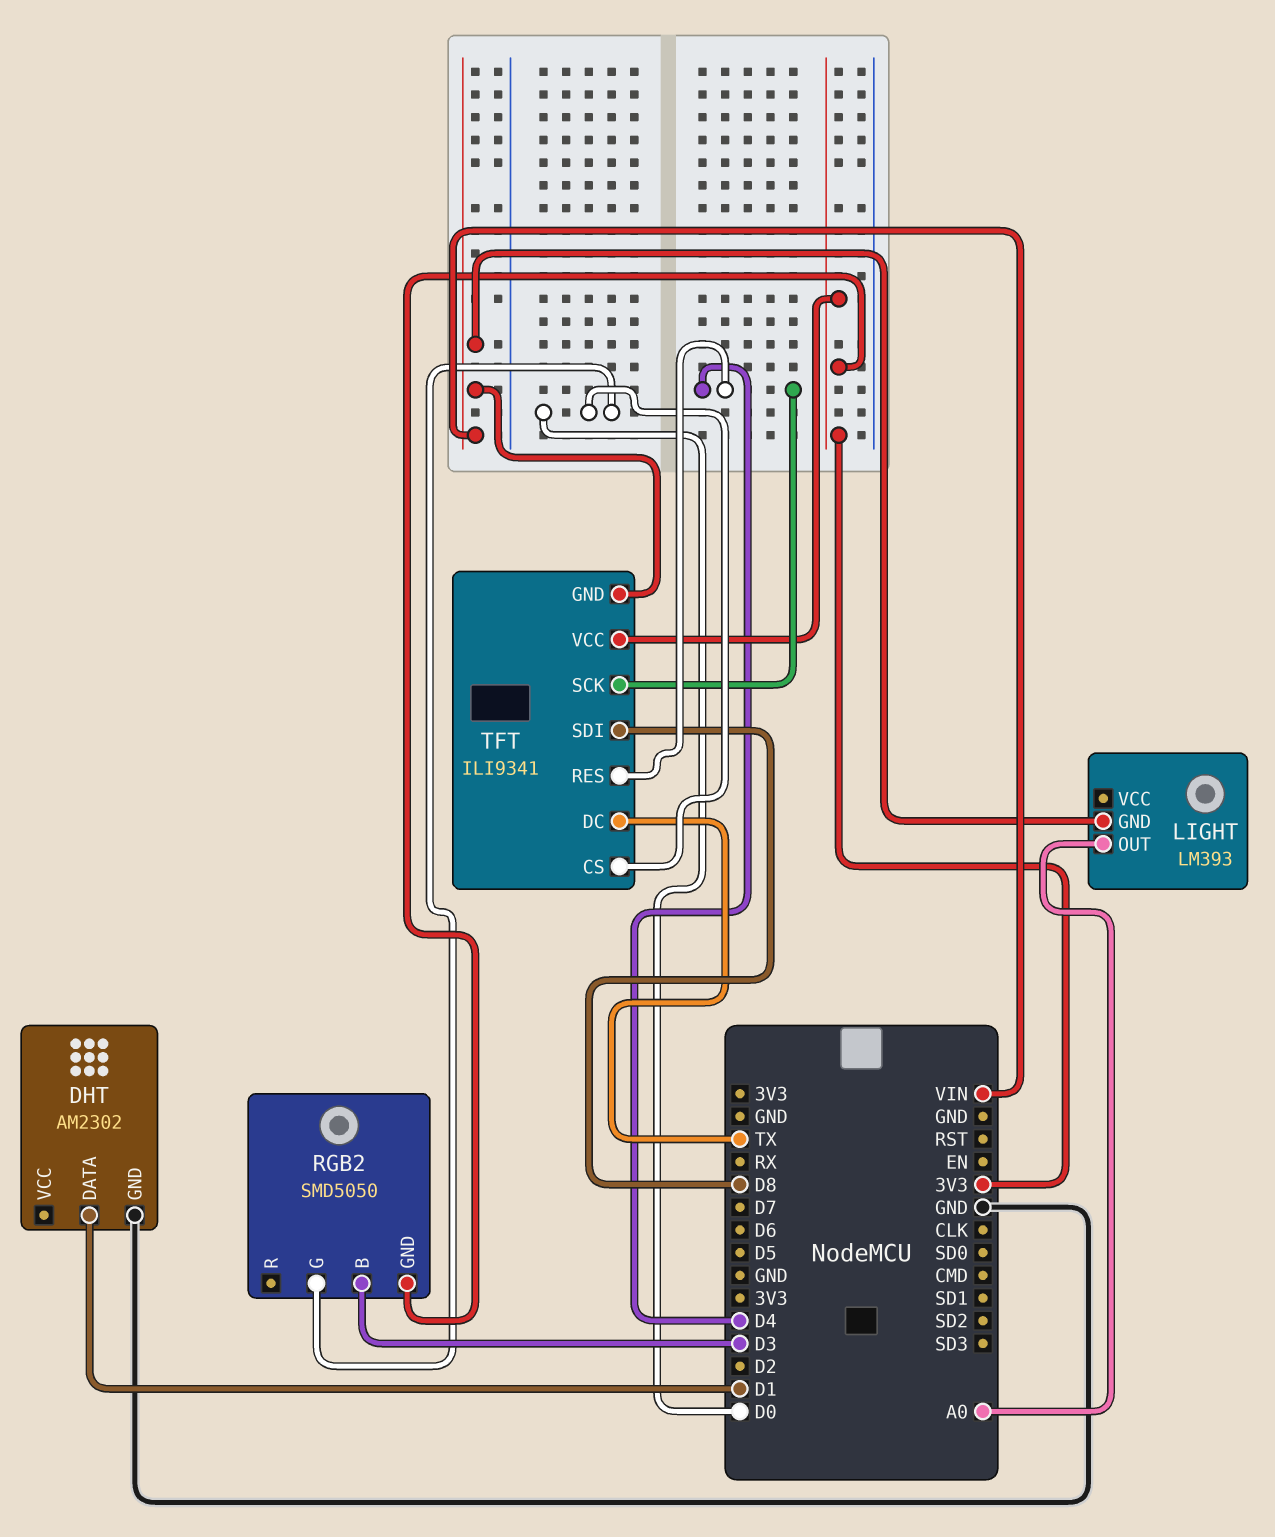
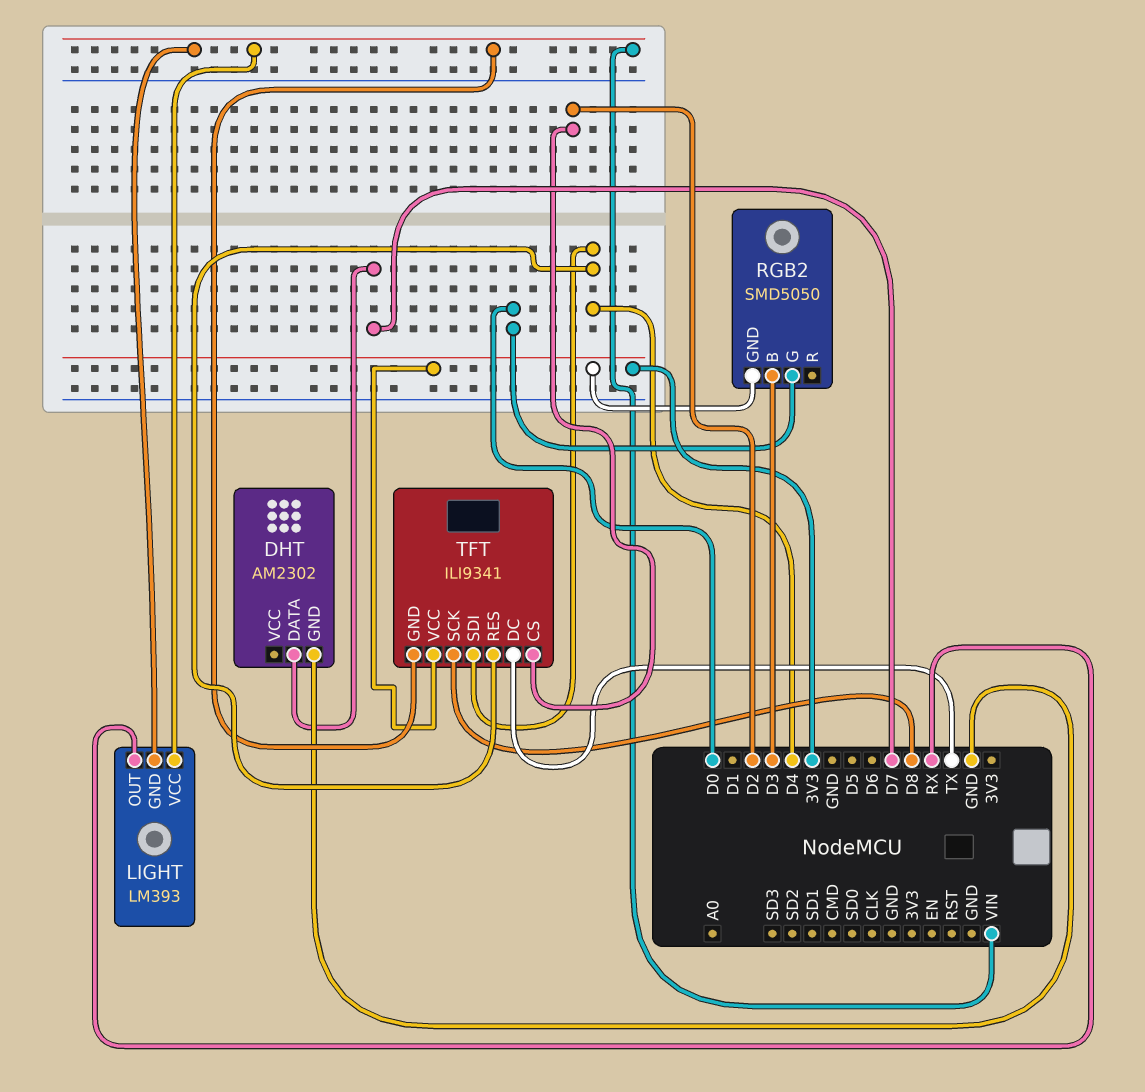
DHT pin DATA: D1 -> D7
LIGHT pin OUT: A0 -> RX
LIGHT pin VCC: none -> VIN
TFT pin CS: D0 -> D2
TFT pin SCK: D4 -> D8
TFT pin SDI: D8 -> D4

